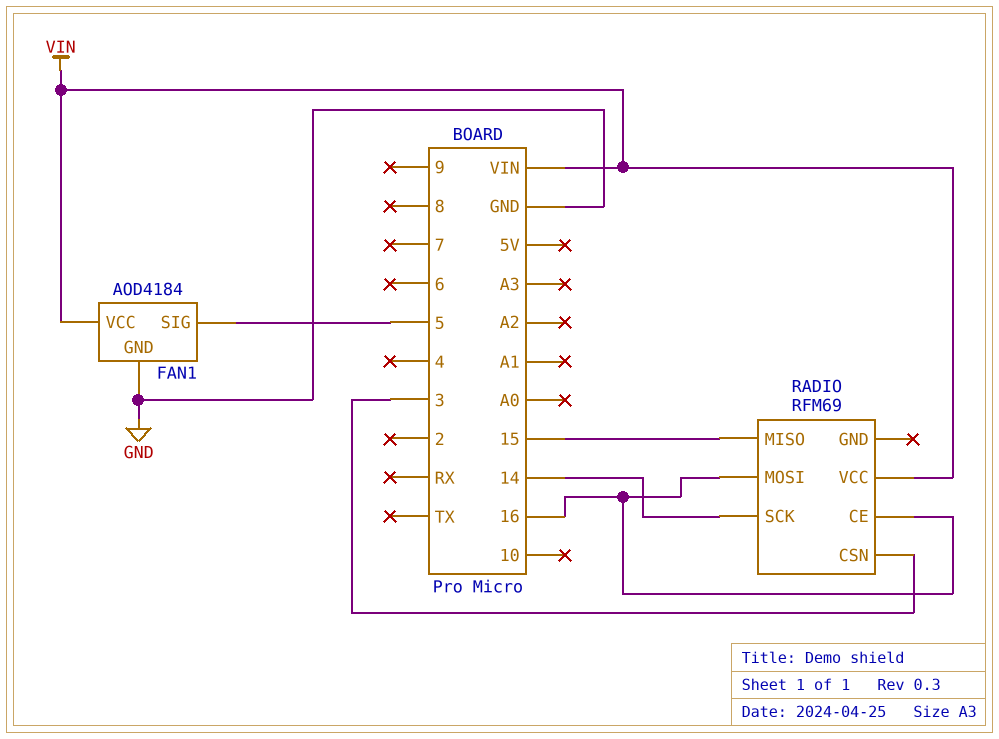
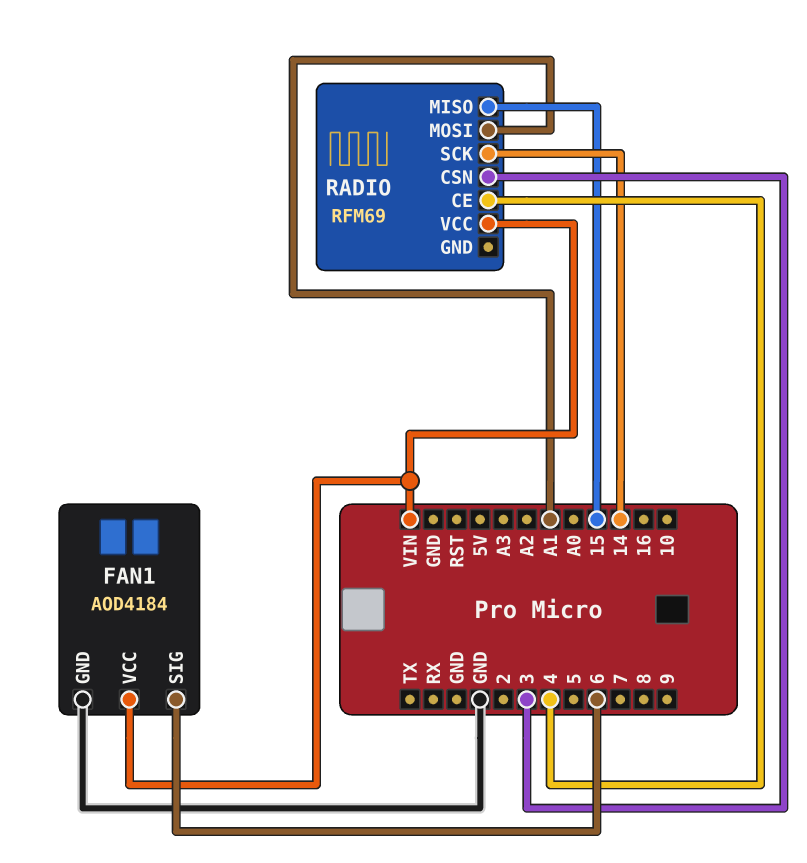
FAN1 pin SIG: 5 -> 6
RADIO pin CE: 16 -> 4
RADIO pin MOSI: 16 -> A1

